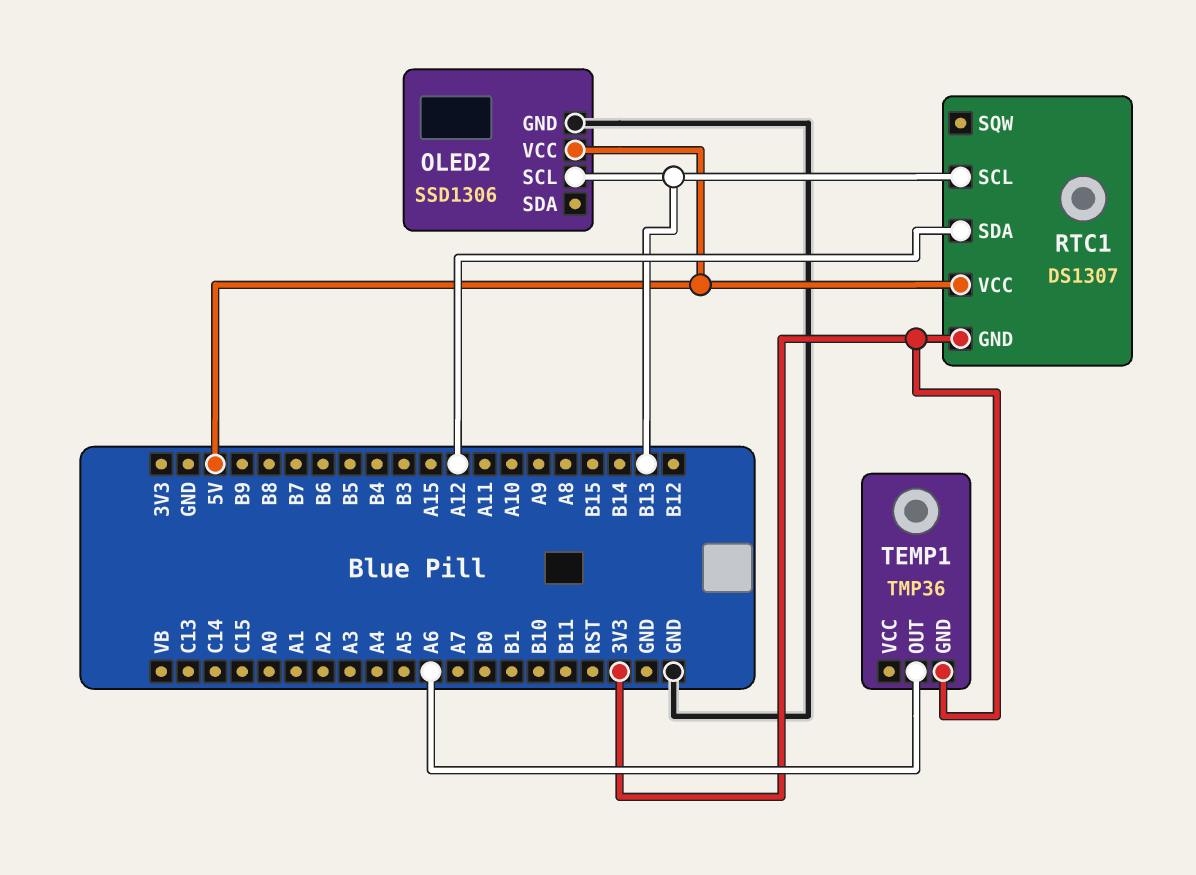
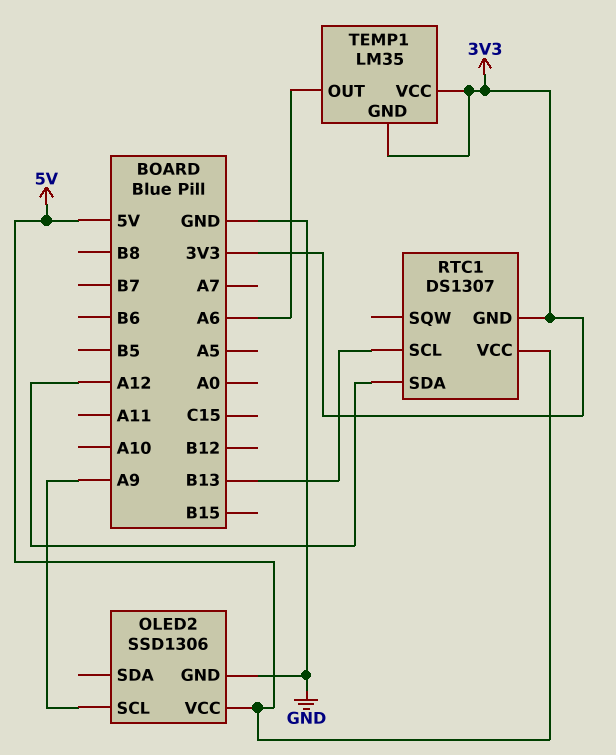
OLED2 pin SCL: B13 -> A9
TEMP1: TMP36 -> LM35
TEMP1 pin VCC: none -> 3V3

